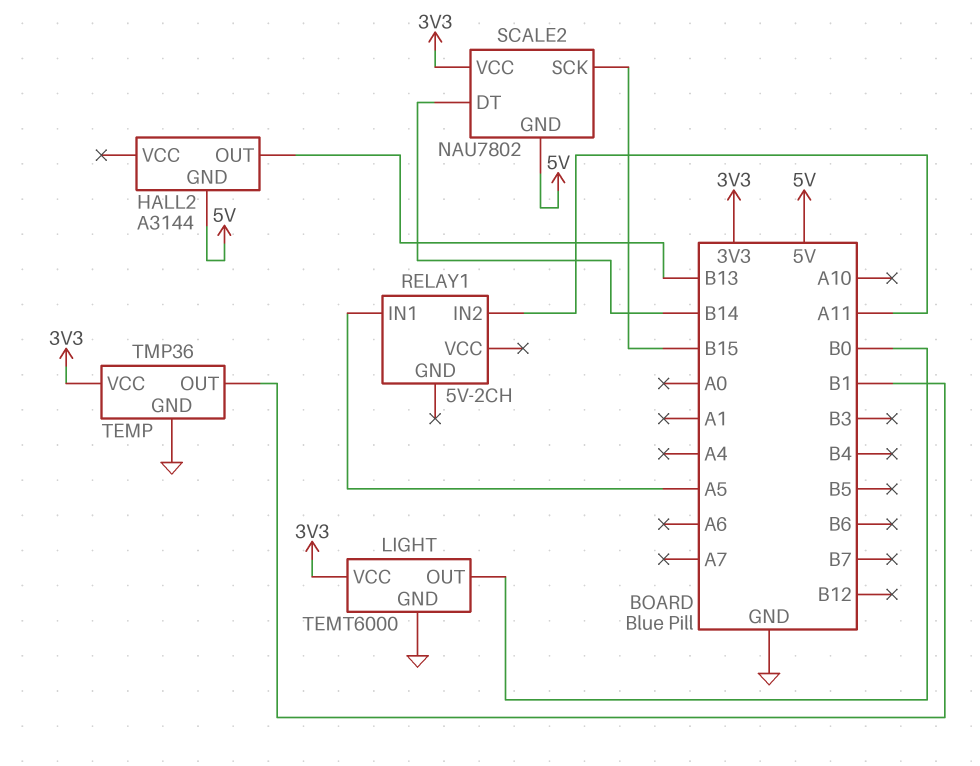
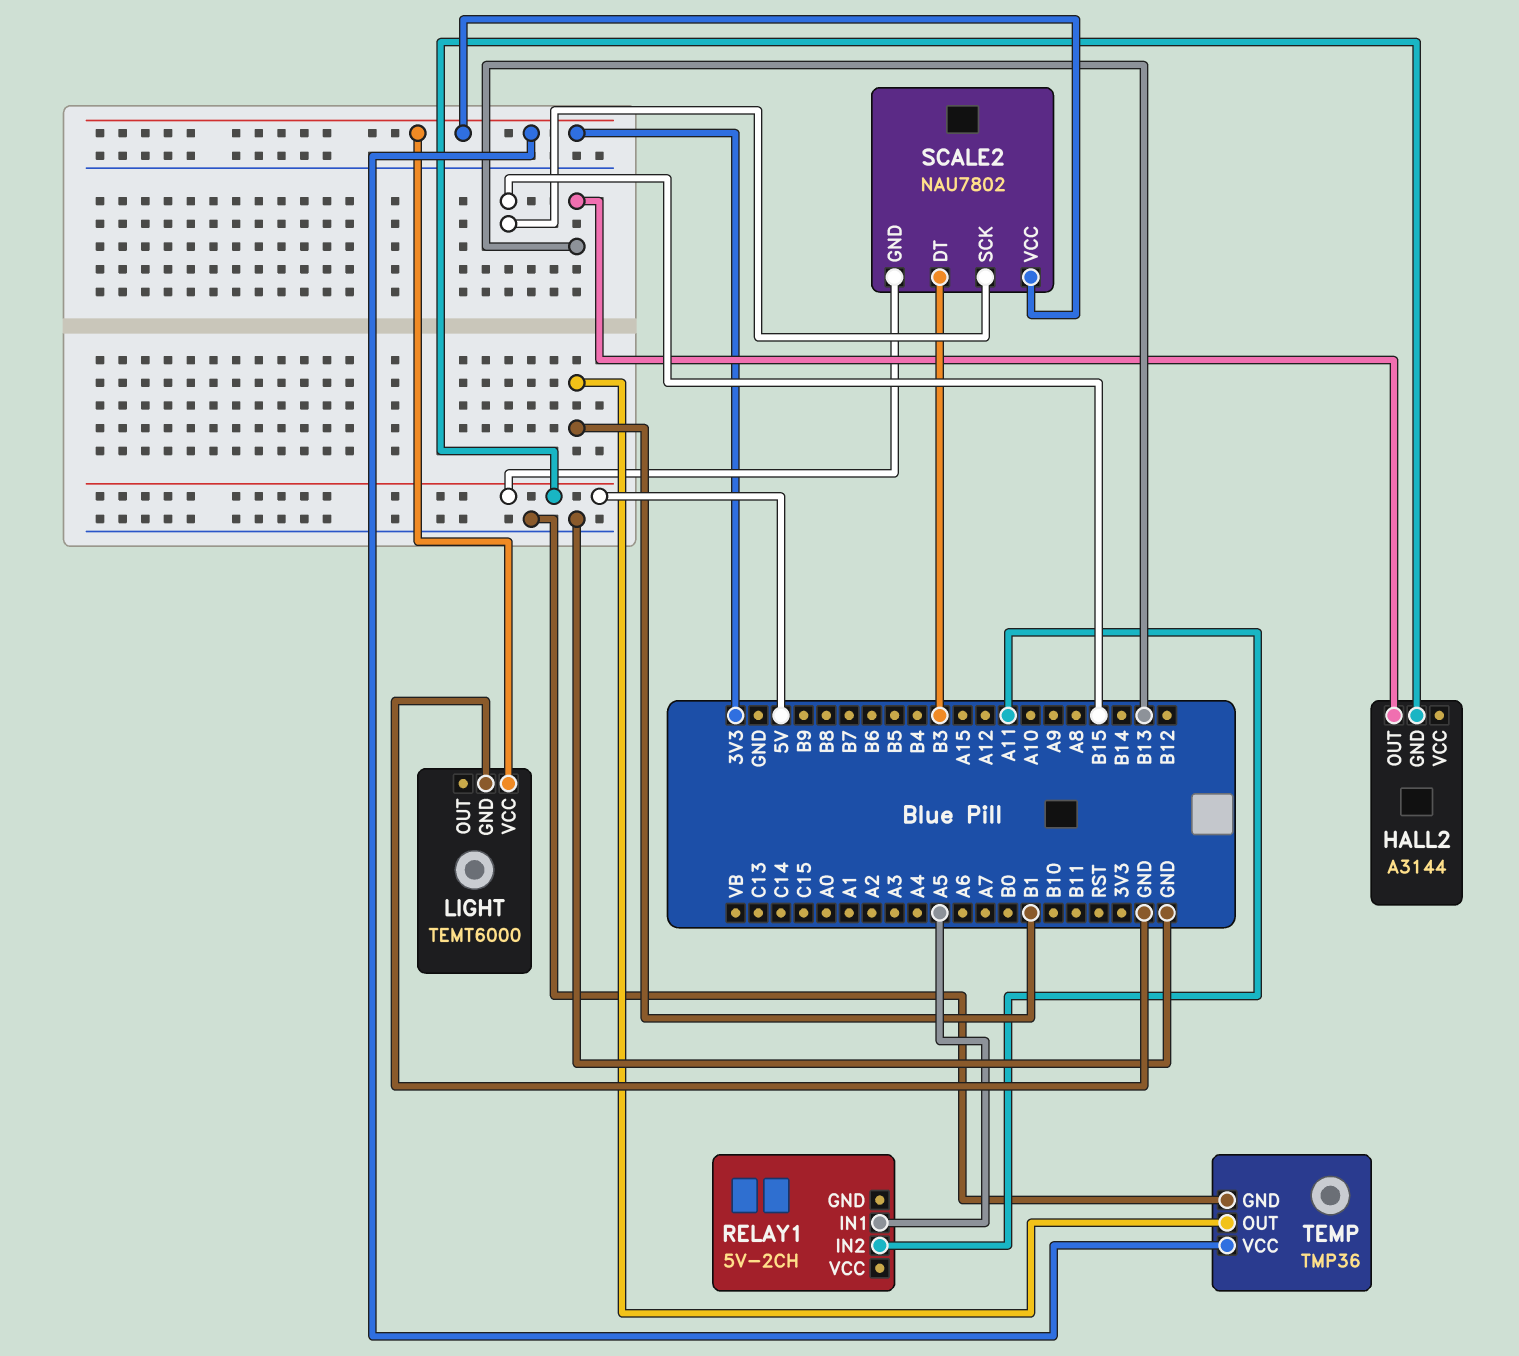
LIGHT pin OUT: B0 -> none
SCALE2 pin DT: B14 -> B3

